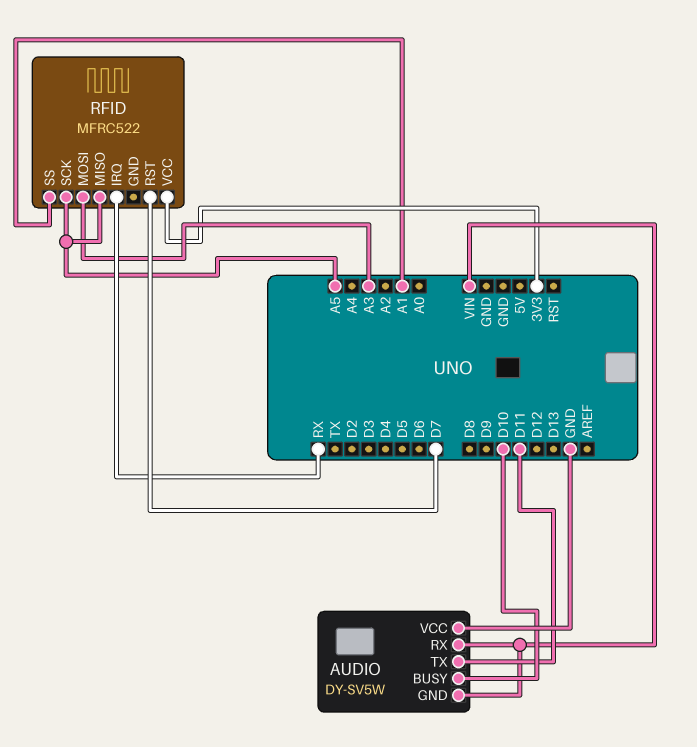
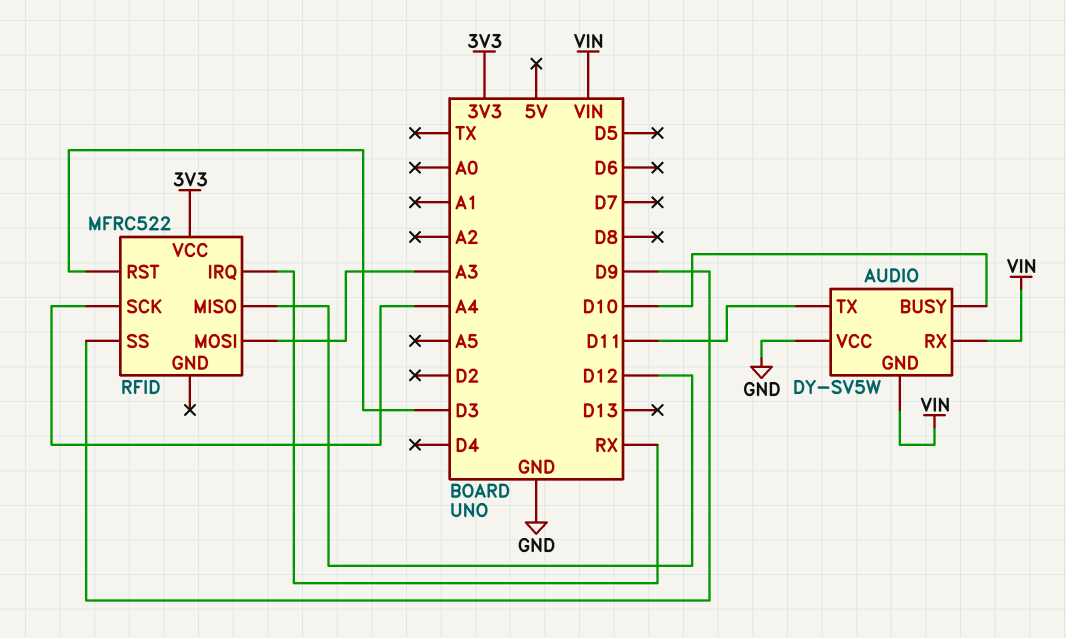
RFID pin MISO: A5 -> D12
RFID pin RST: D7 -> D3
RFID pin SCK: A5 -> A4
RFID pin SS: A1 -> D9

